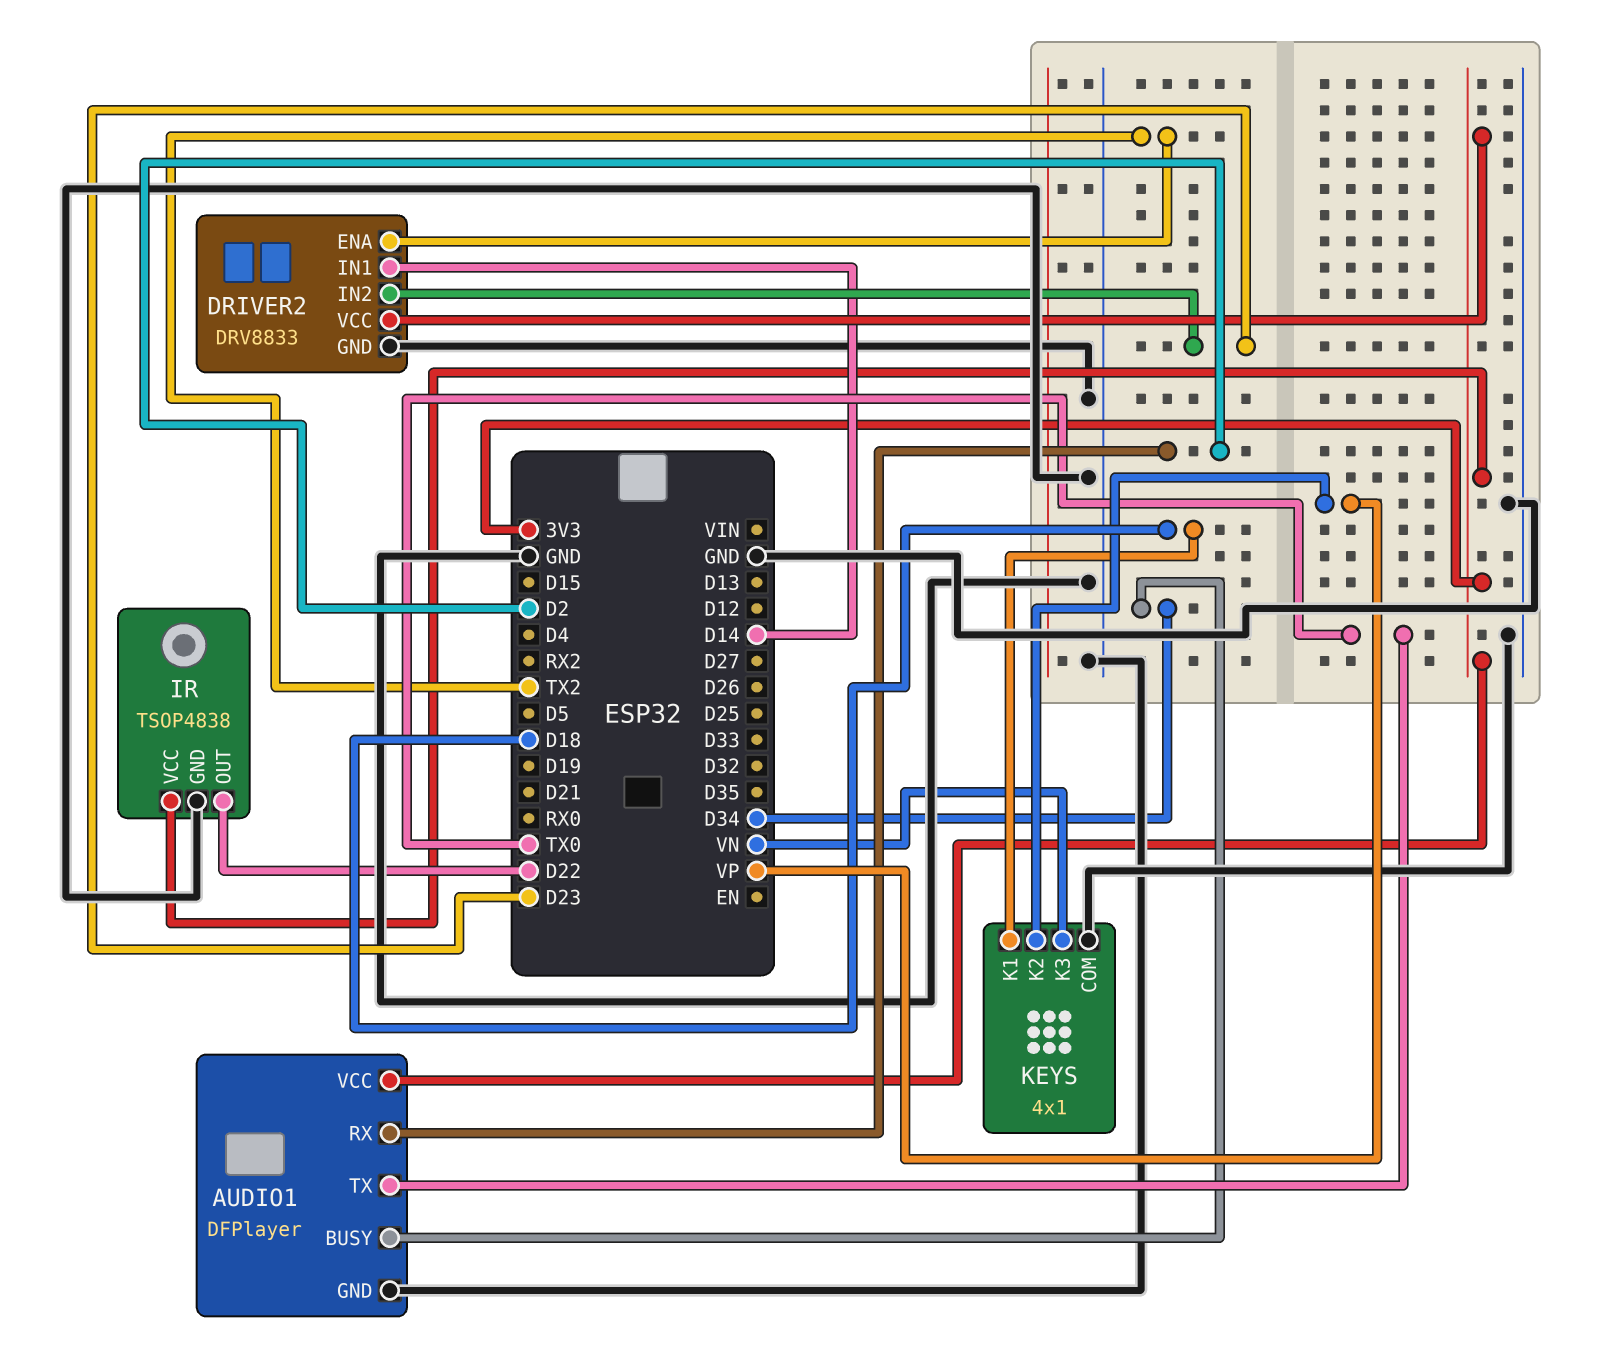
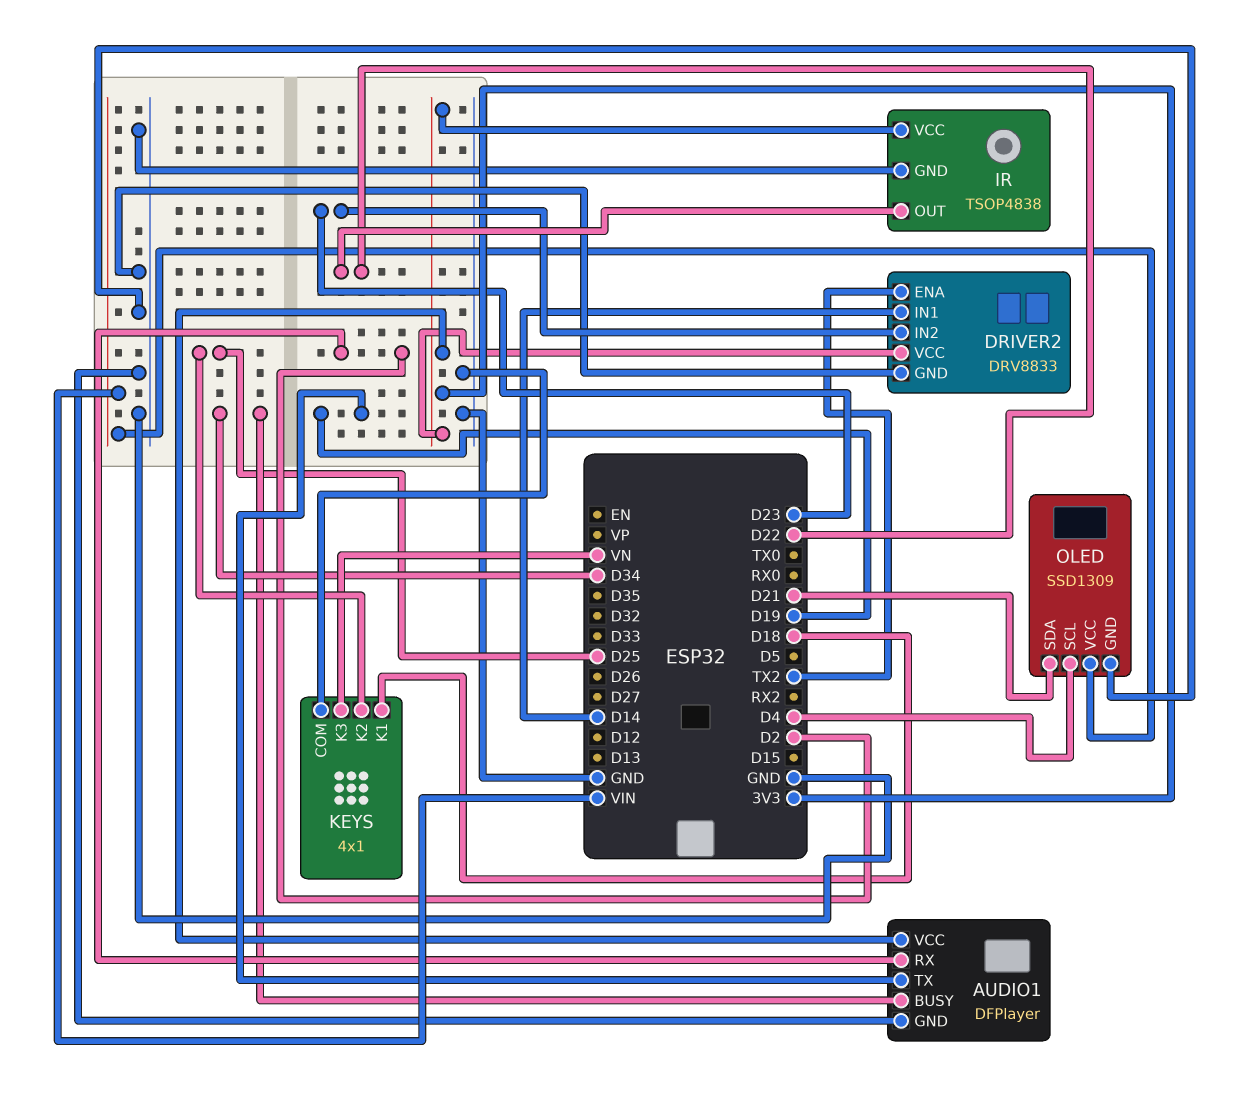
AUDIO1 pin TX: TX0 -> D19
KEYS pin K2: VP -> D25
OLED: none -> SSD1309
OLED pin GND: none -> GND
OLED pin SCL: none -> D4
OLED pin SDA: none -> D21
OLED pin VCC: none -> VIN

